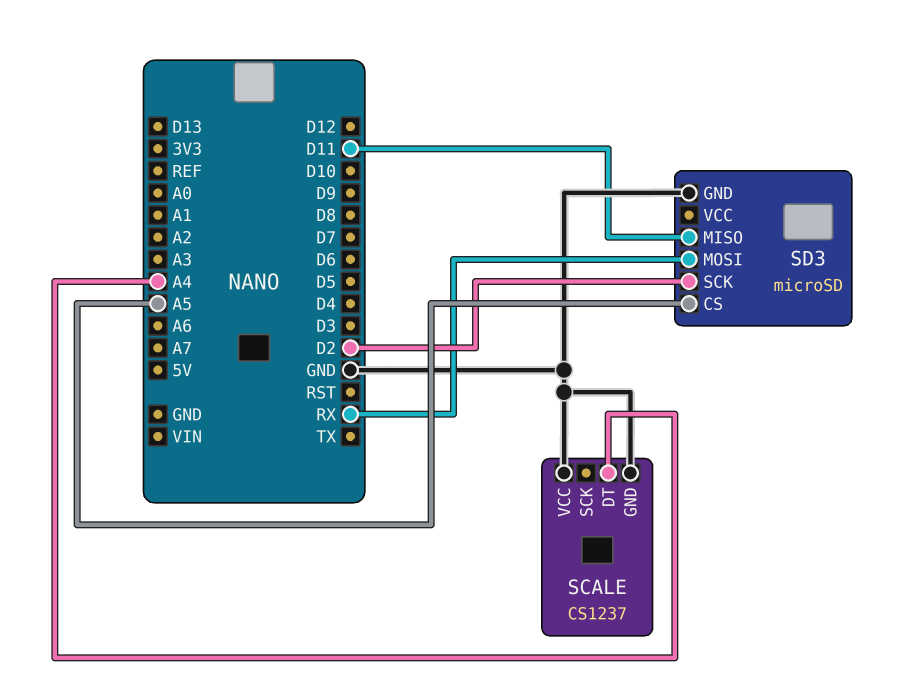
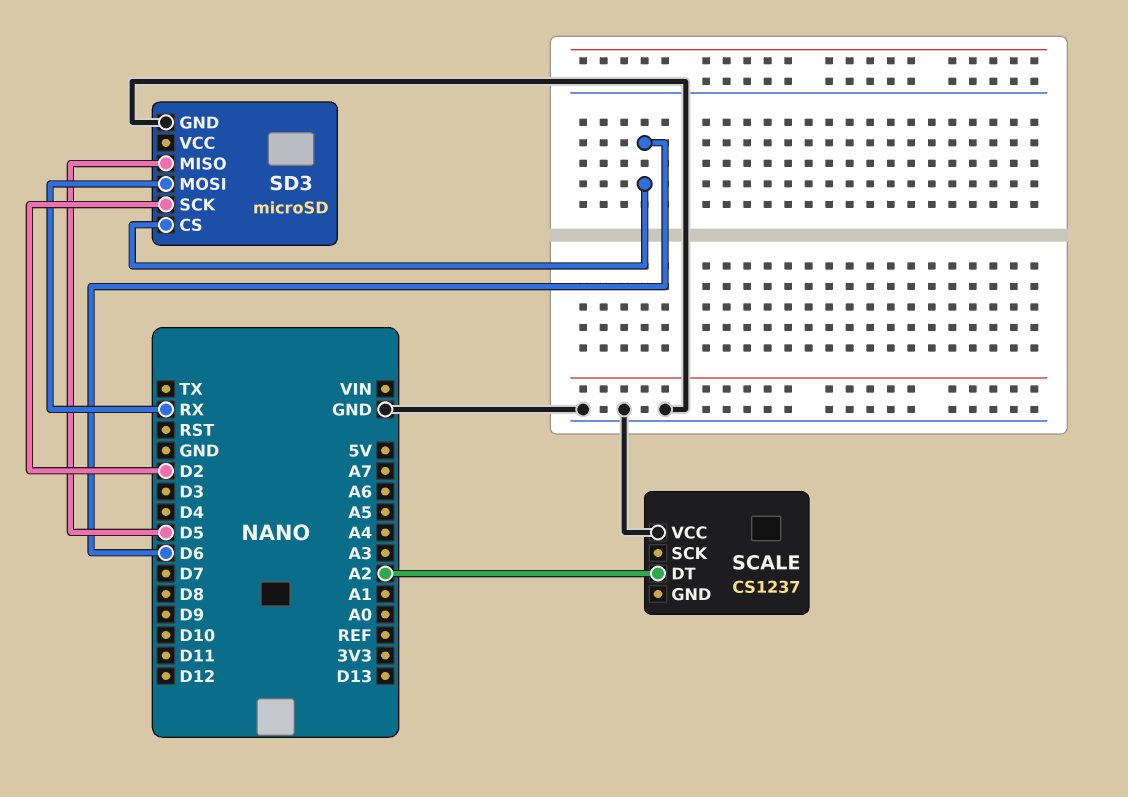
SCALE pin DT: A4 -> A2
SCALE pin GND: GND -> none
SD3 pin CS: A5 -> D6
SD3 pin MISO: D11 -> D5

